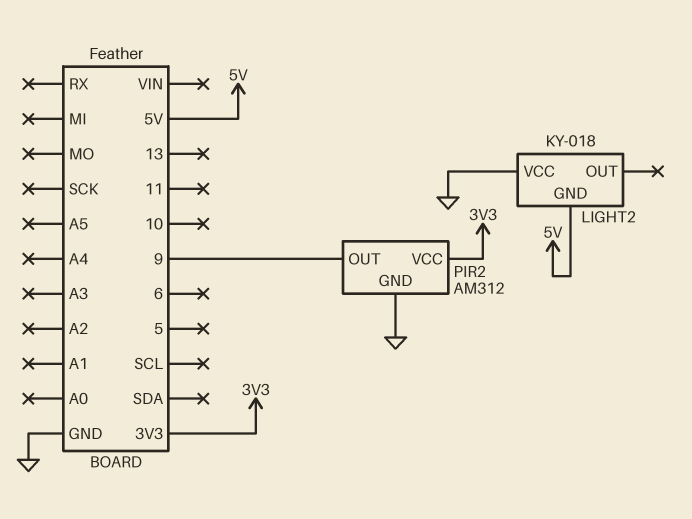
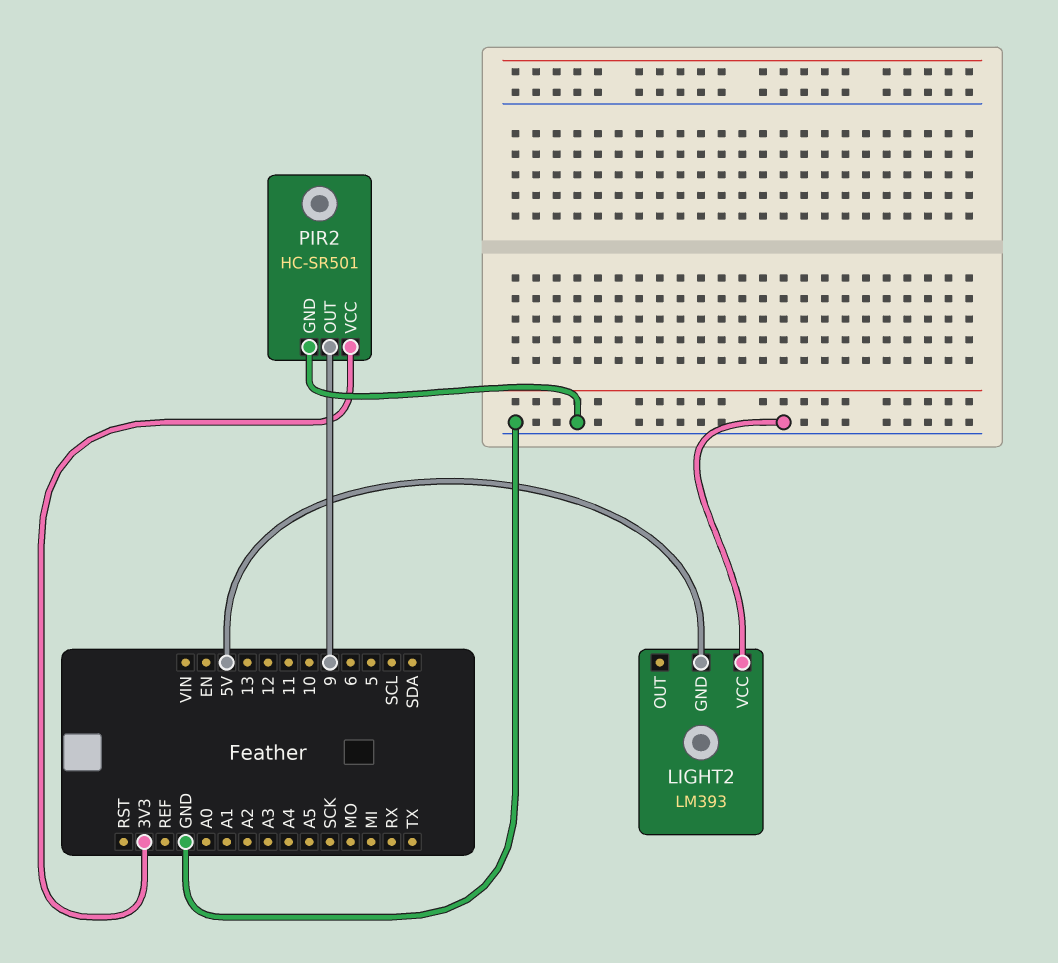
LIGHT2: KY-018 -> LM393
PIR2: AM312 -> HC-SR501

